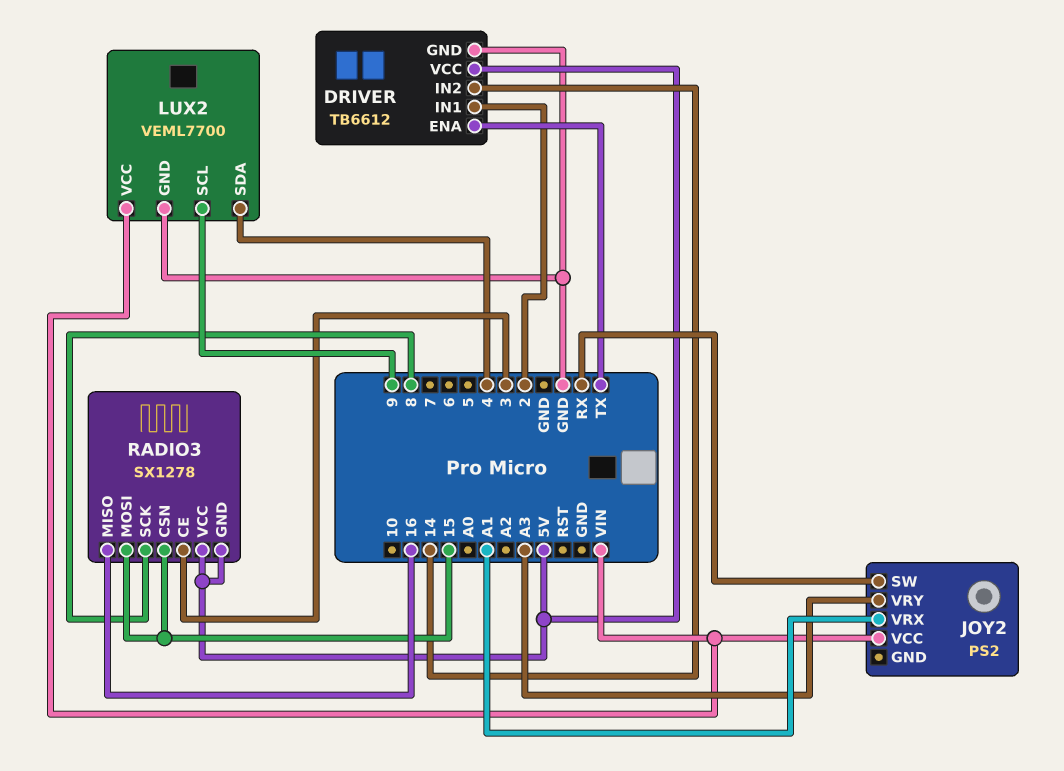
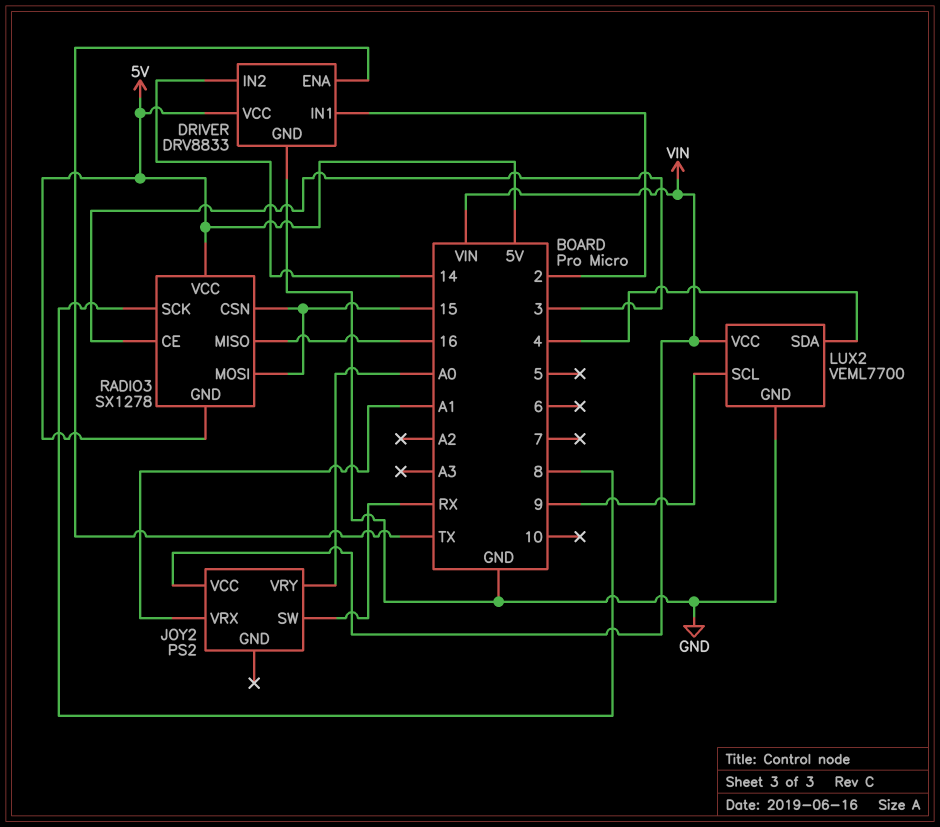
DRIVER: TB6612 -> DRV8833
JOY2 pin VRY: A3 -> A0

